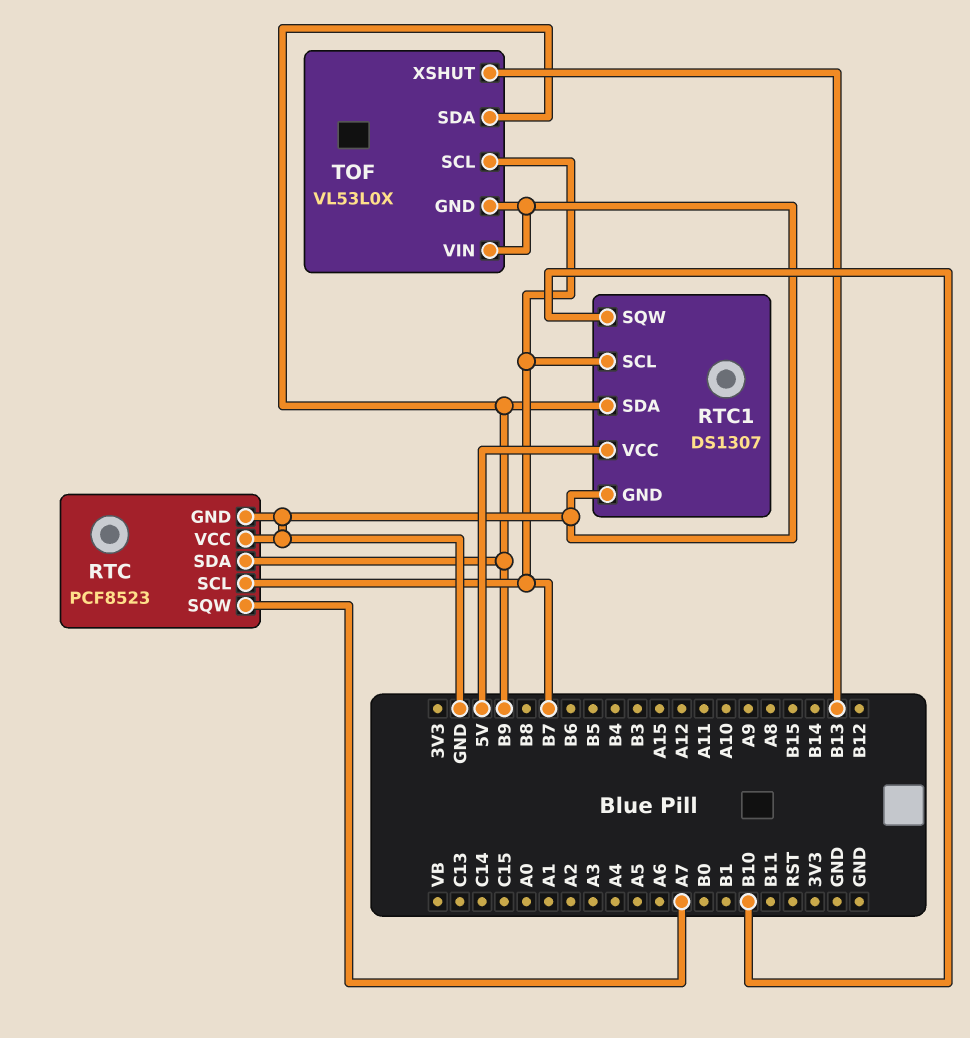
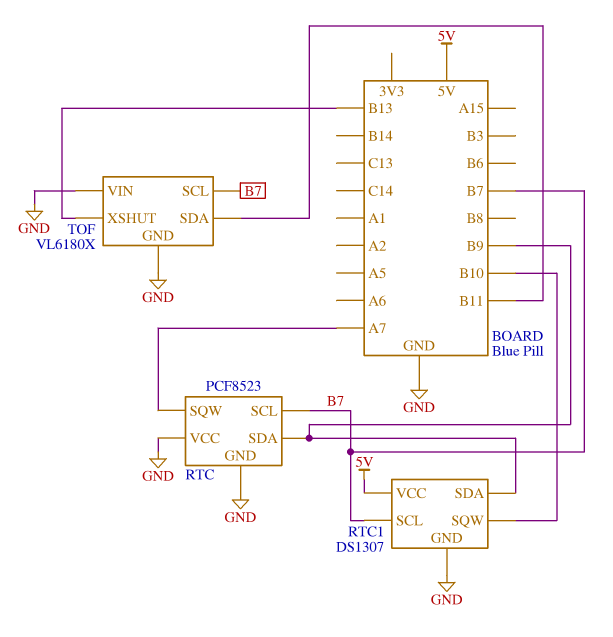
TOF: VL53L0X -> VL6180X
TOF pin SDA: B9 -> B11

